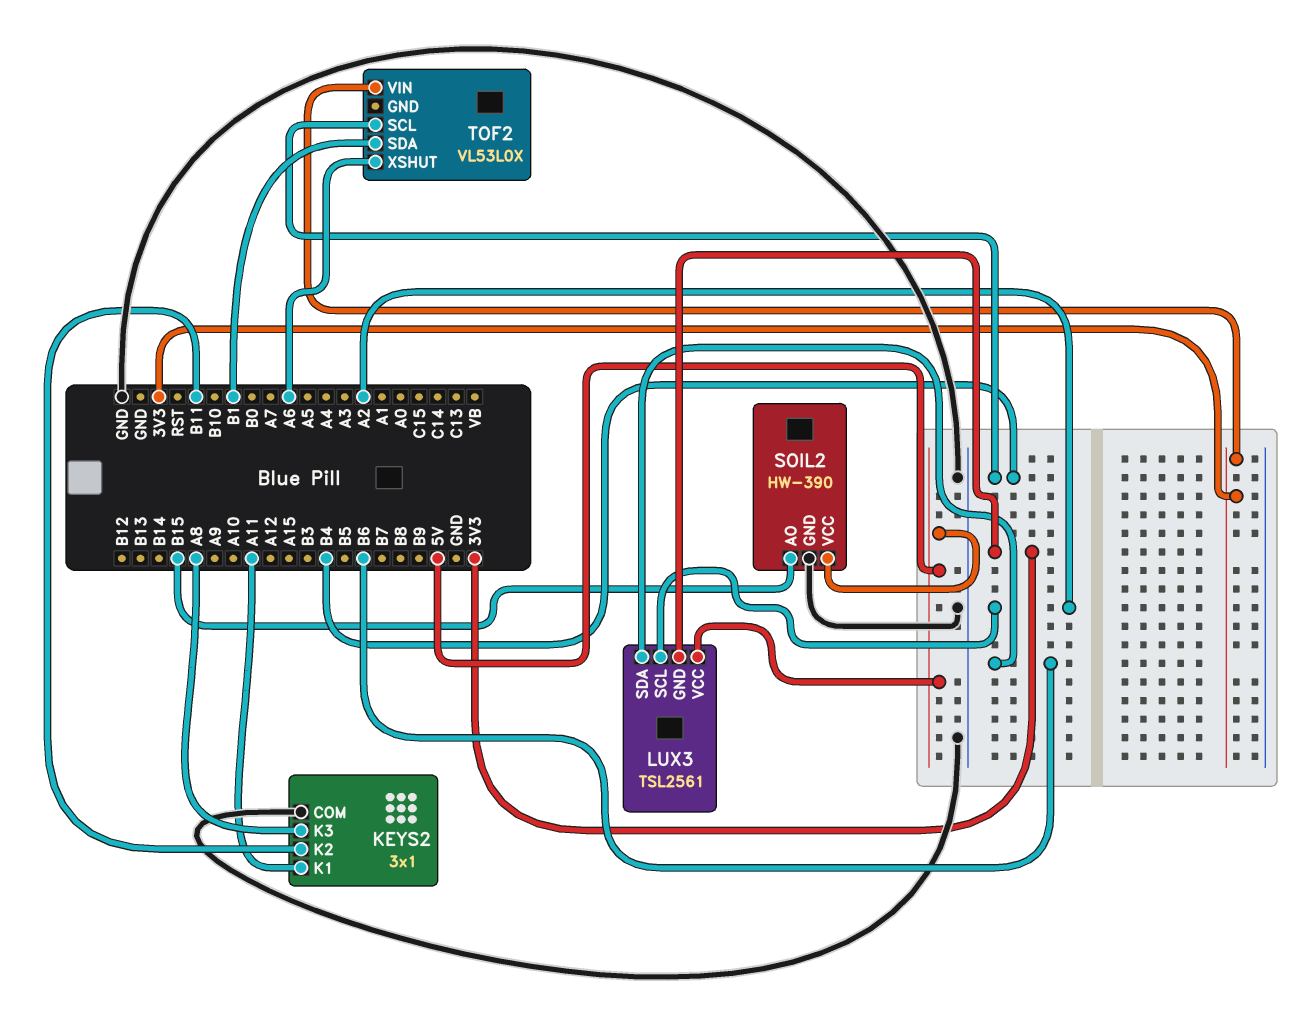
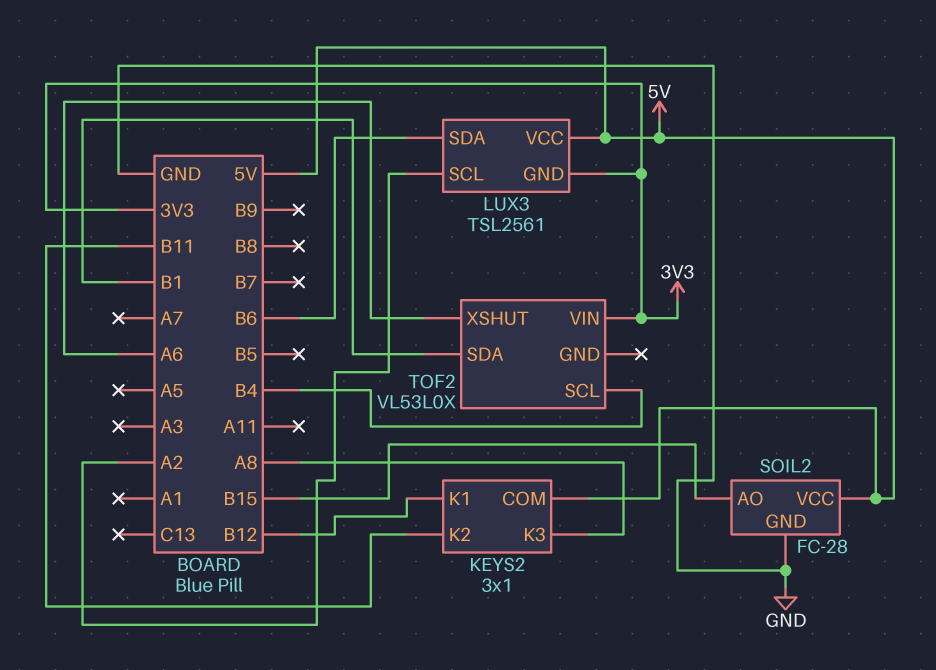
KEYS2 pin COM: GND -> 5V
KEYS2 pin K1: A11 -> B12
SOIL2: HW-390 -> FC-28

